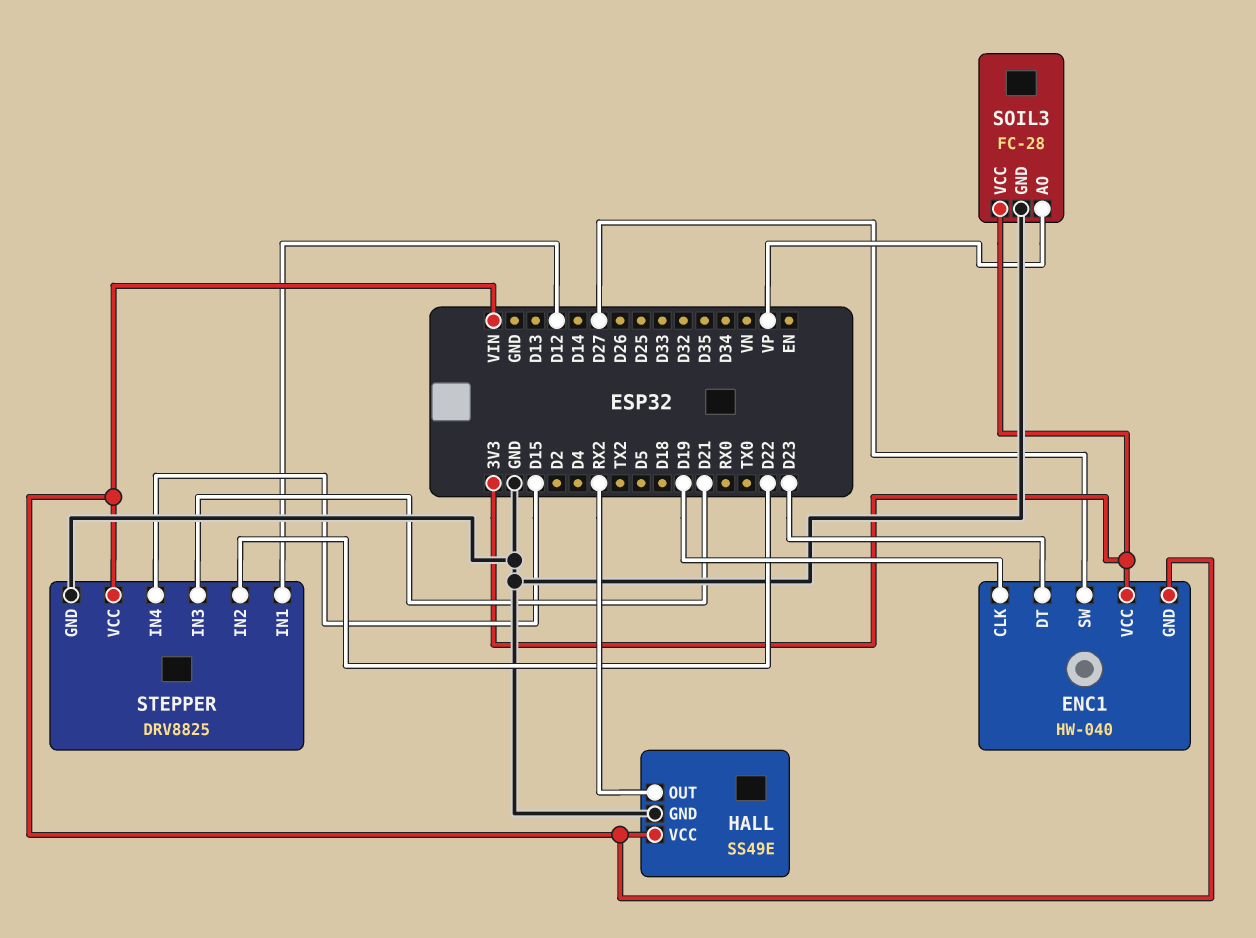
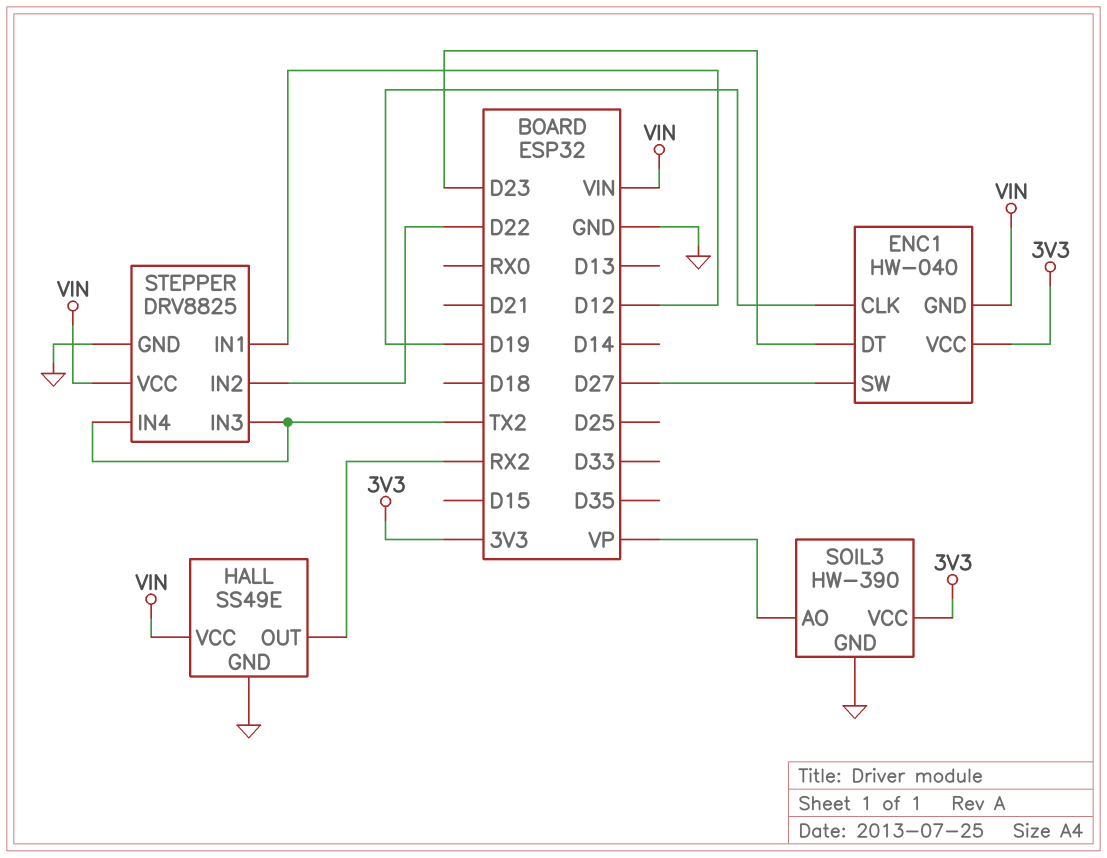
SOIL3: FC-28 -> HW-390
STEPPER pin IN3: D21 -> TX2
STEPPER pin IN4: D15 -> TX2

